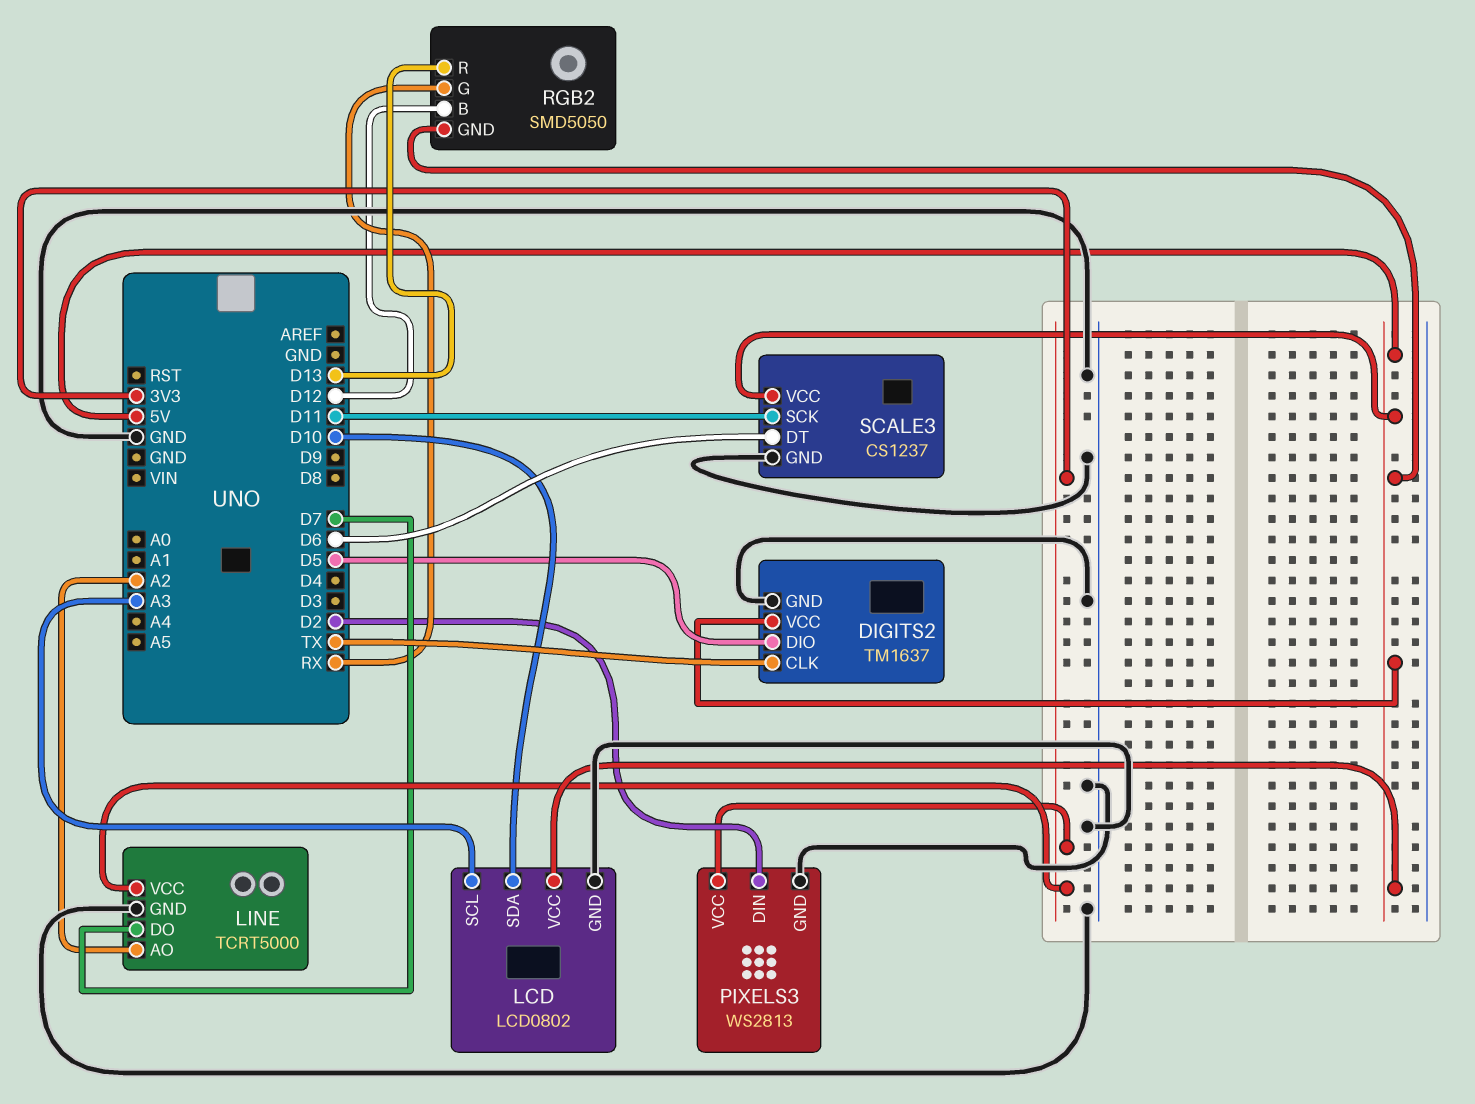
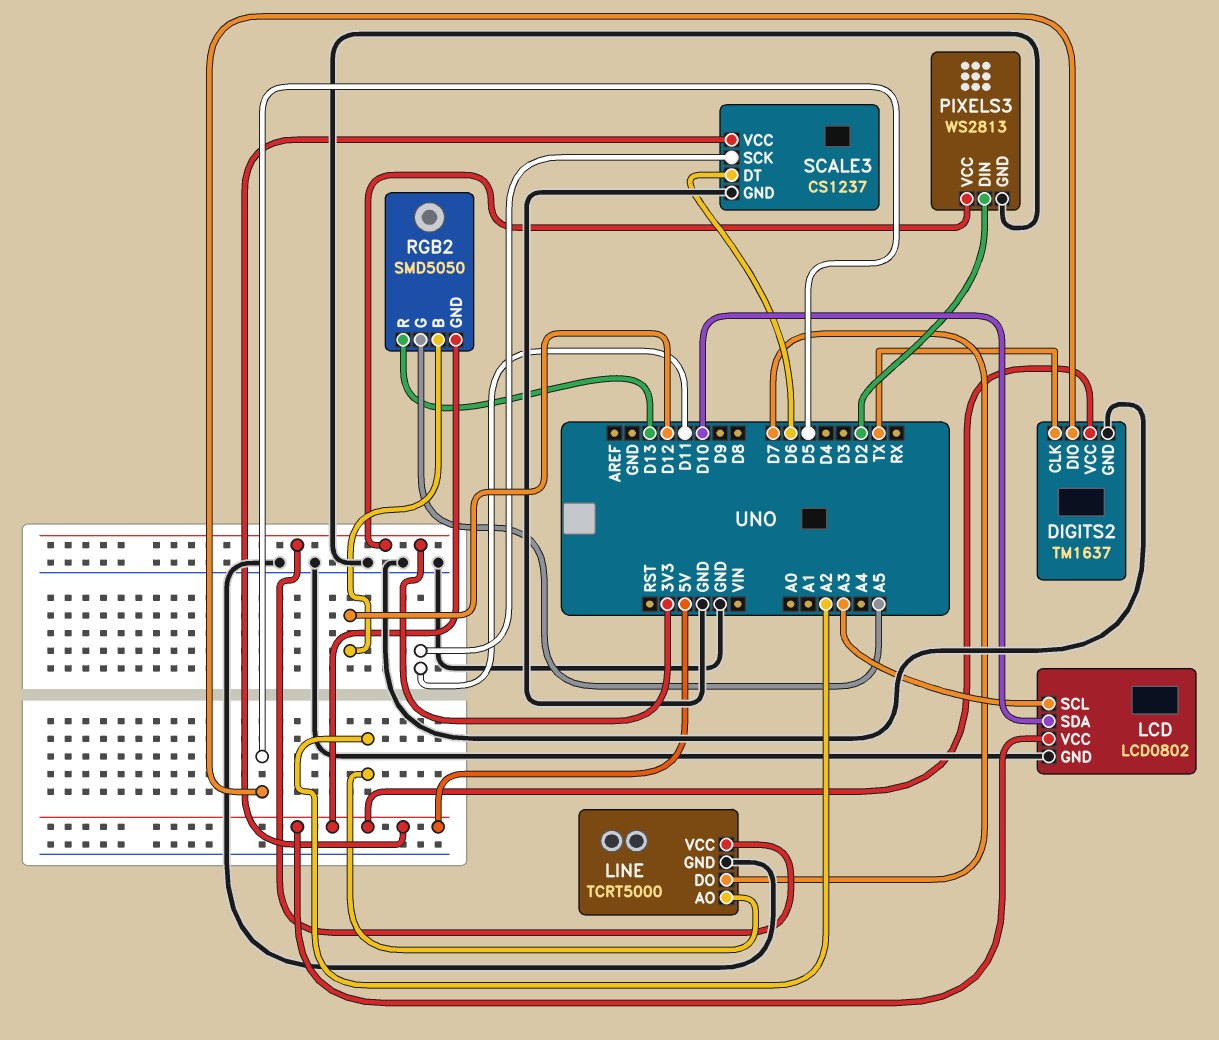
RGB2 pin G: RX -> A5

